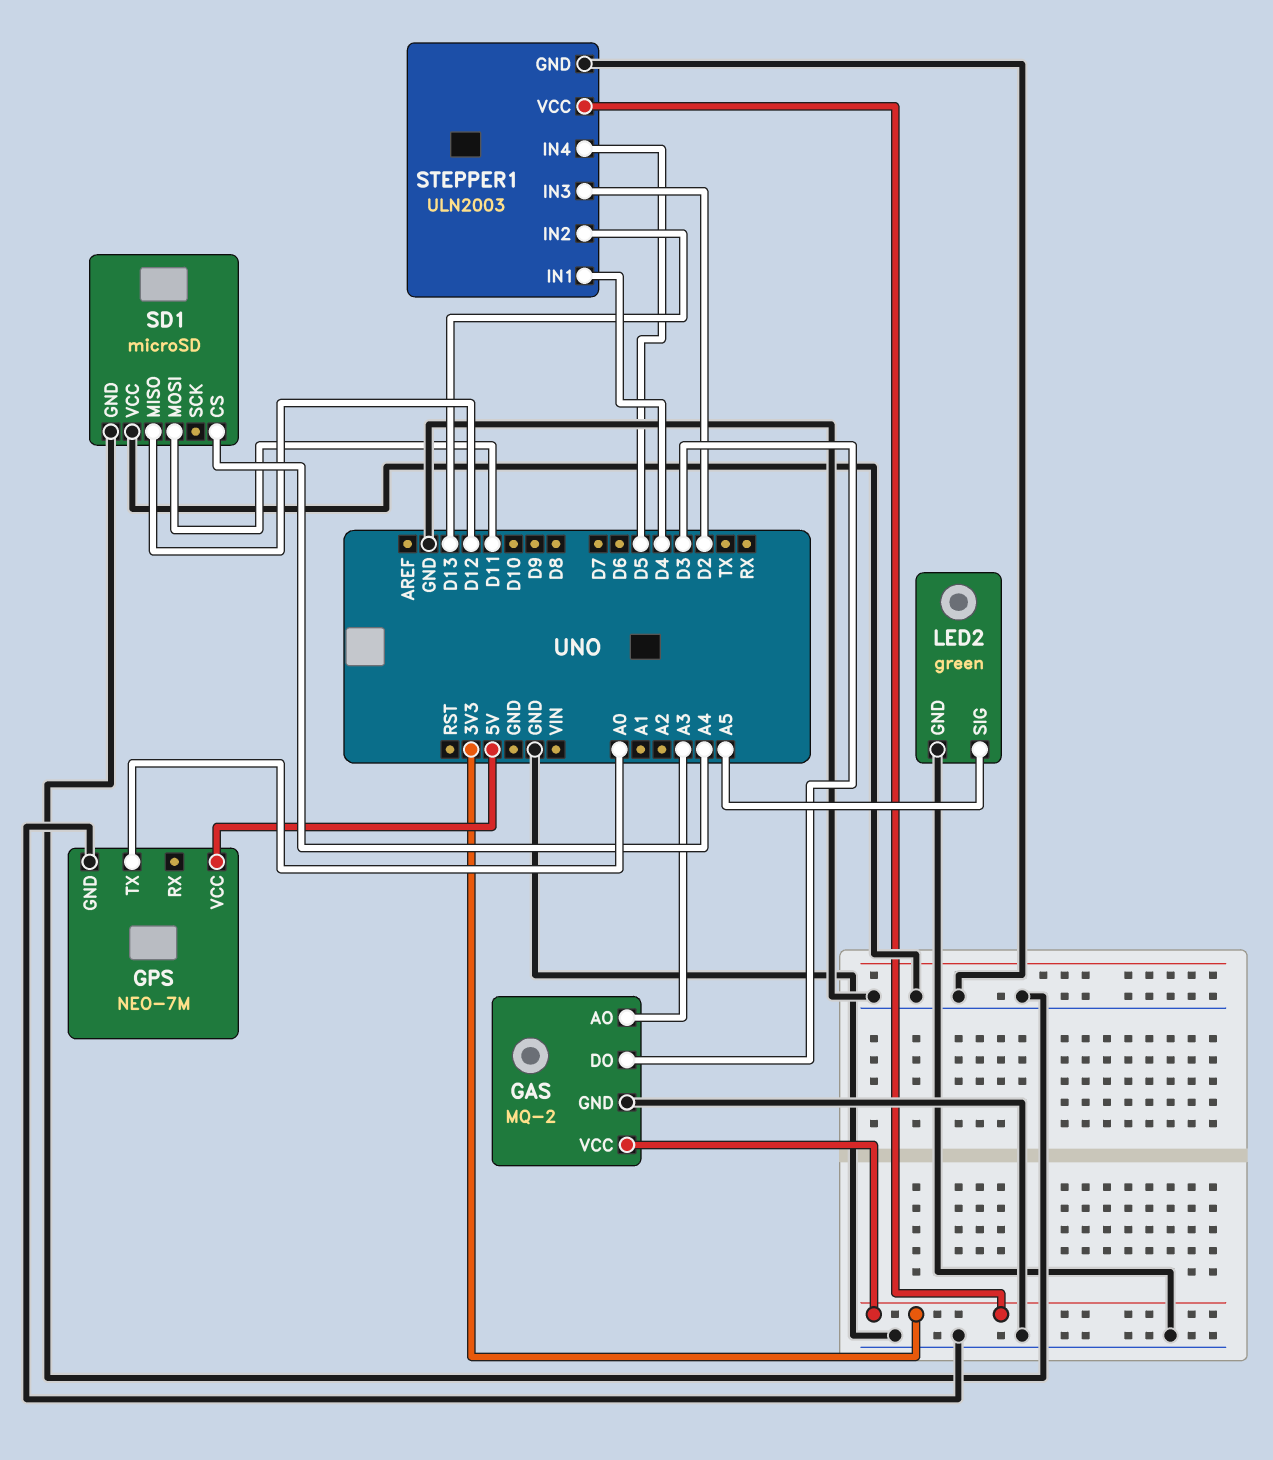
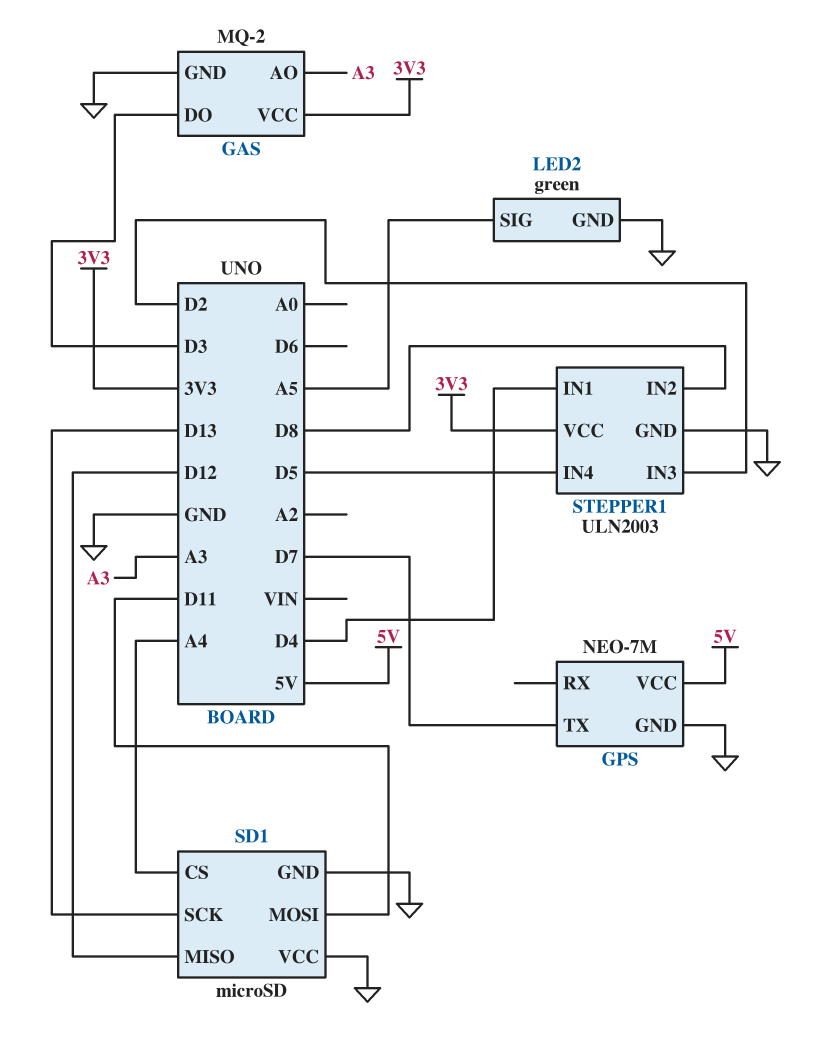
GPS pin TX: A0 -> D7
SD1 pin SCK: none -> D13
STEPPER1 pin IN2: D13 -> D8

